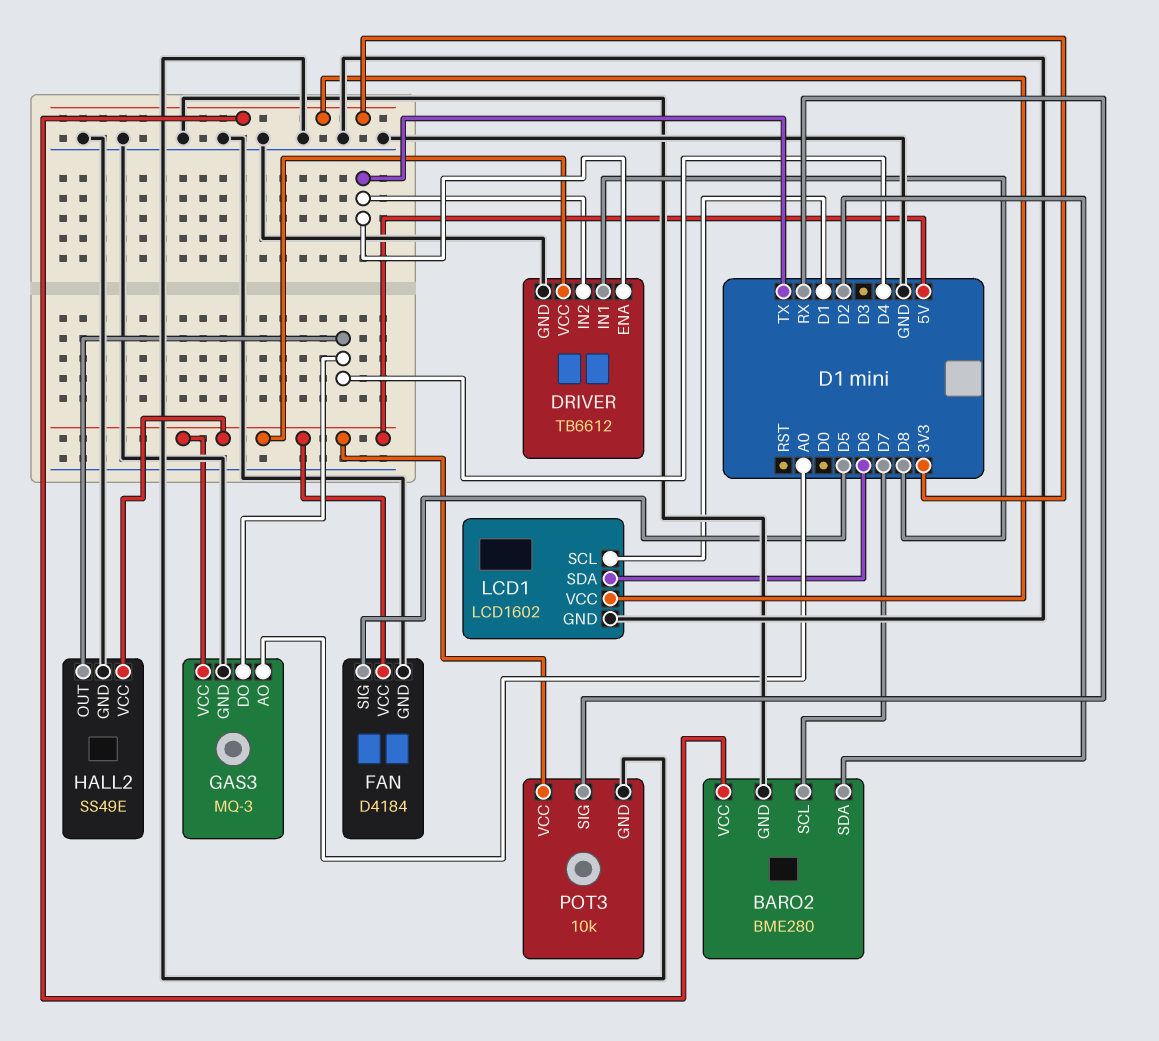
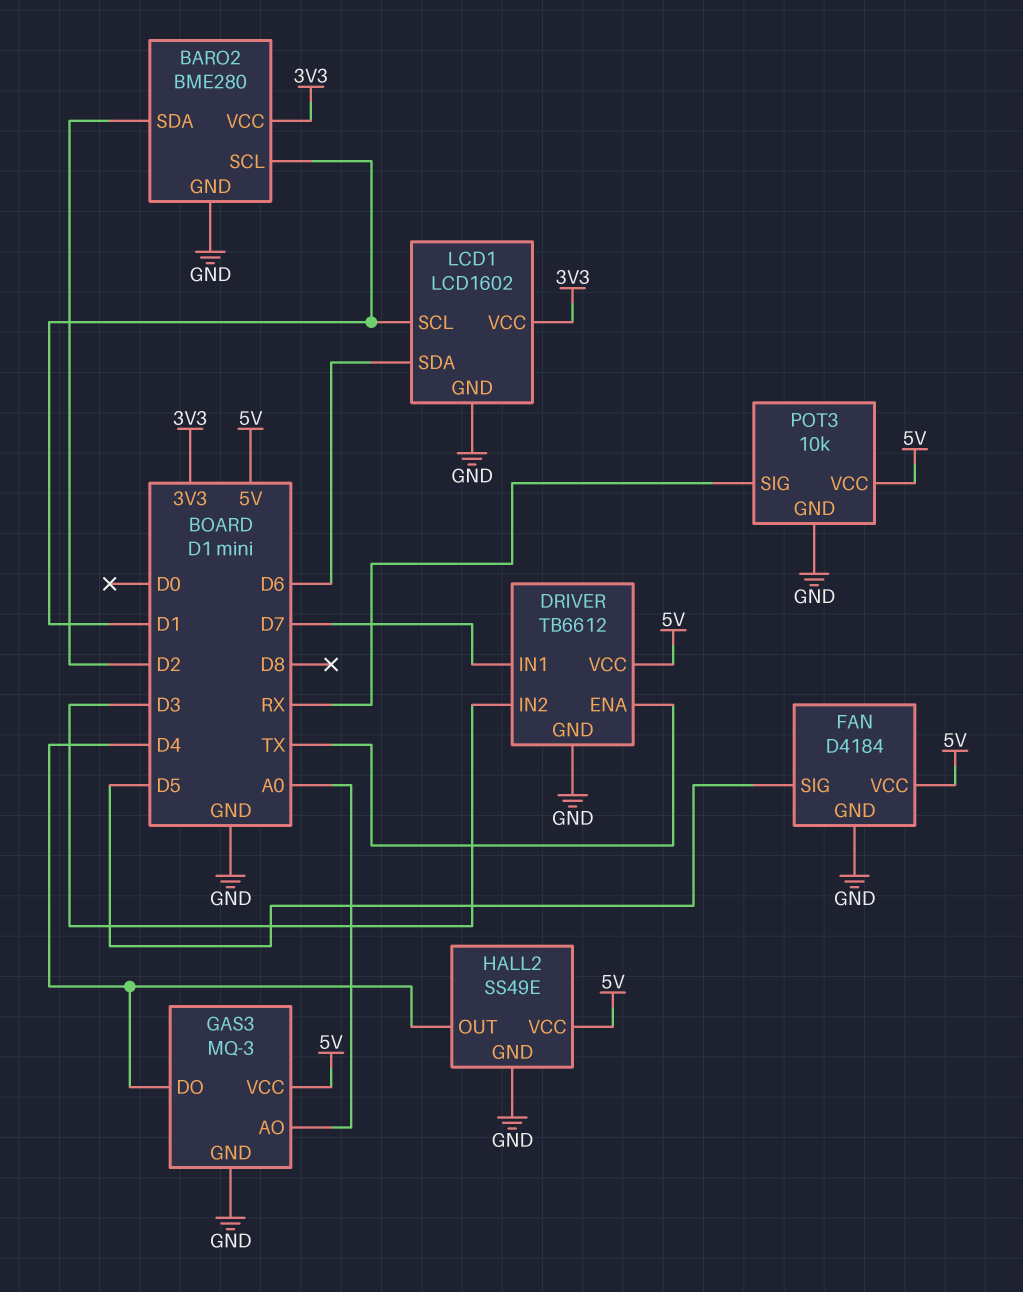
BARO2 pin SCL: D7 -> D1
DRIVER pin IN1: D8 -> D7
DRIVER pin IN2: TX -> D3

